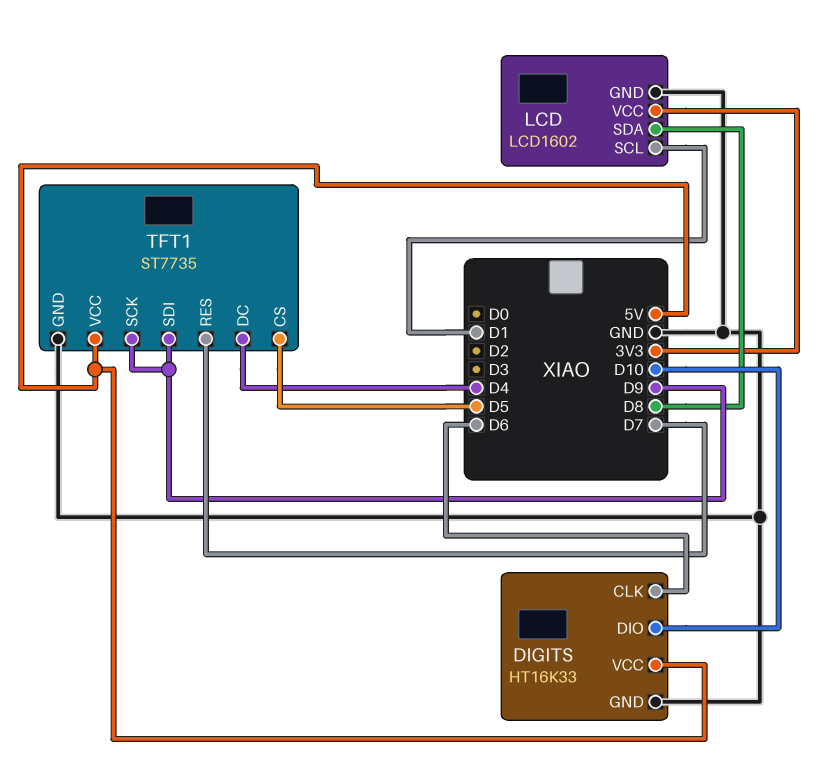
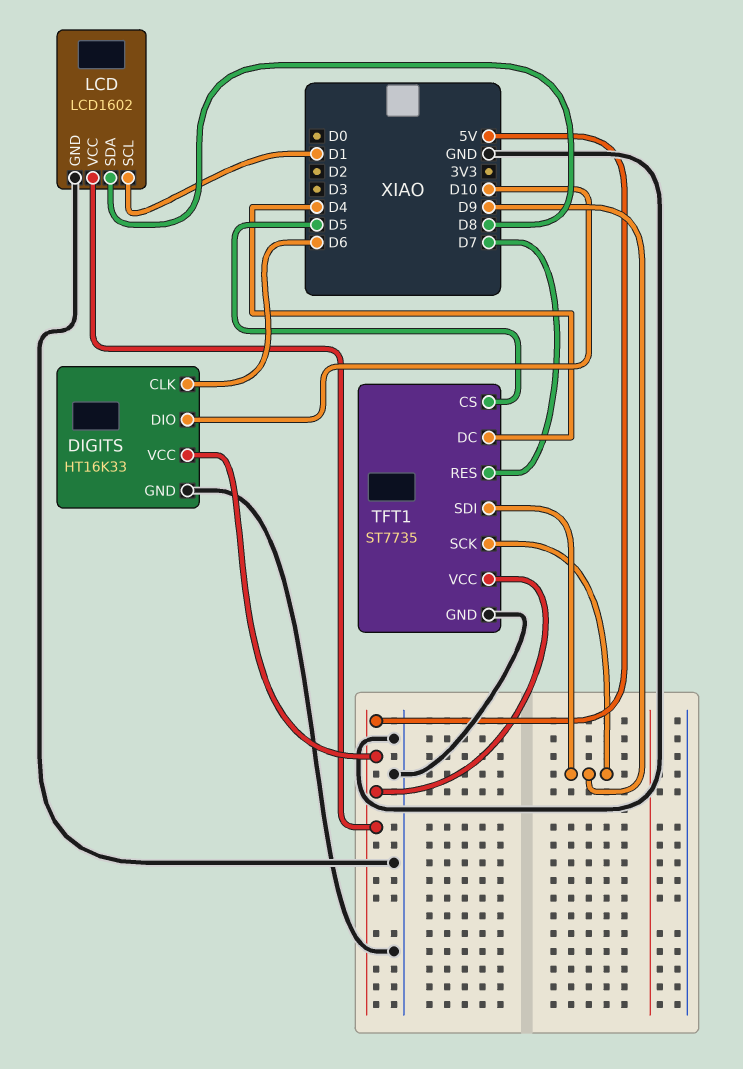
LCD pin VCC: 3V3 -> 5V

